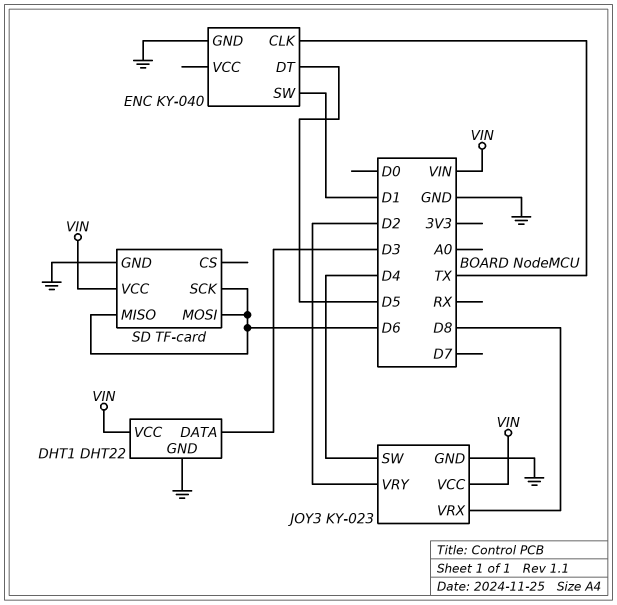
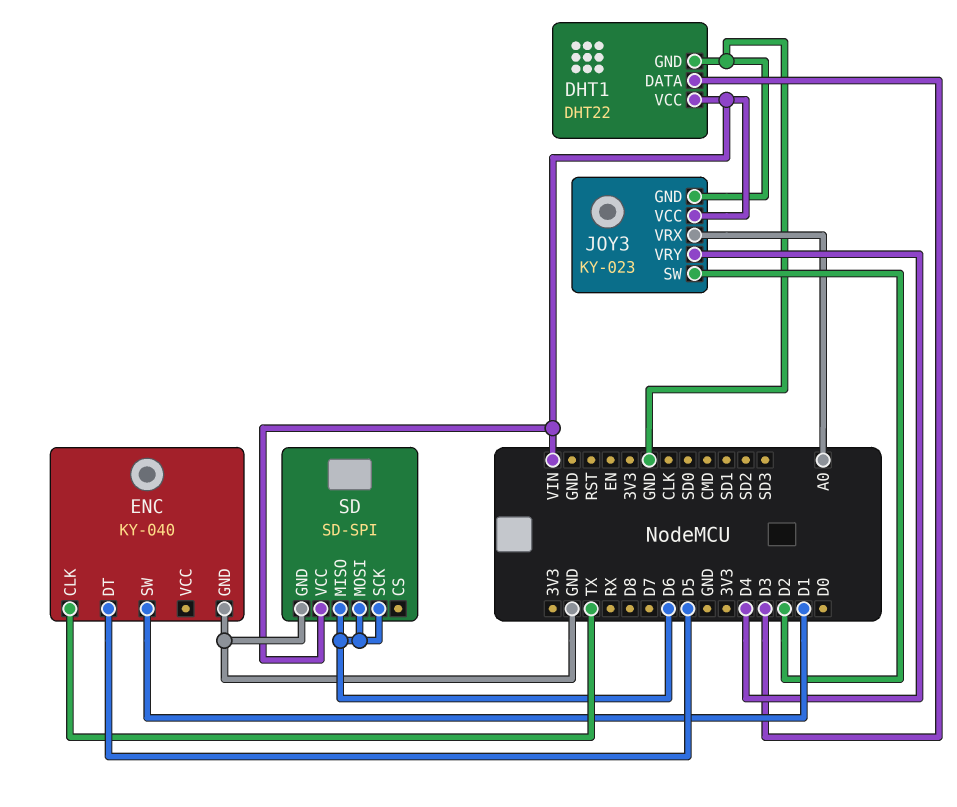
JOY3 pin SW: D4 -> D2
JOY3 pin VRX: D8 -> A0
JOY3 pin VRY: D2 -> D4
SD: TF-card -> SD-SPI

